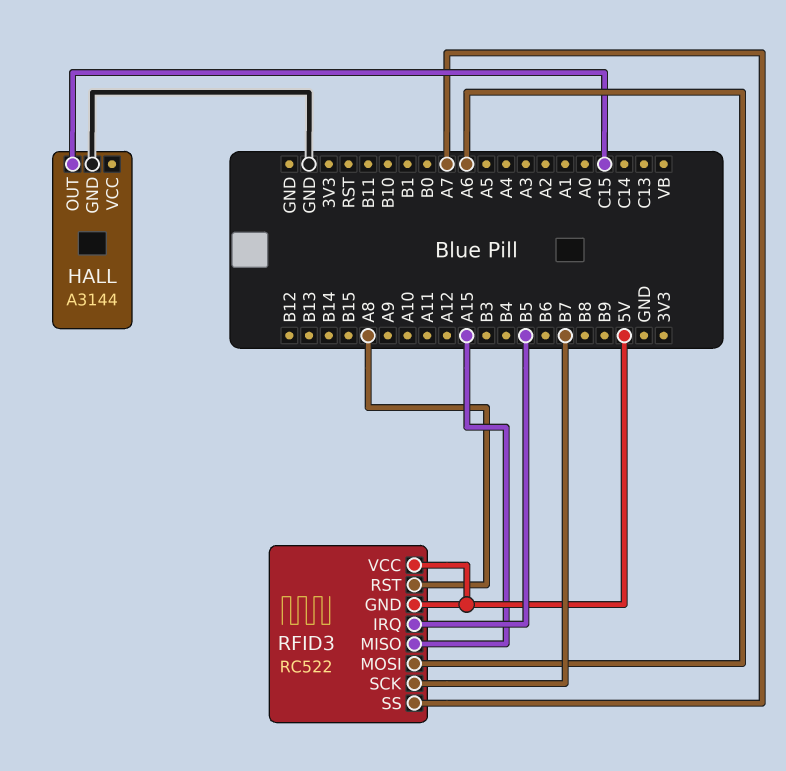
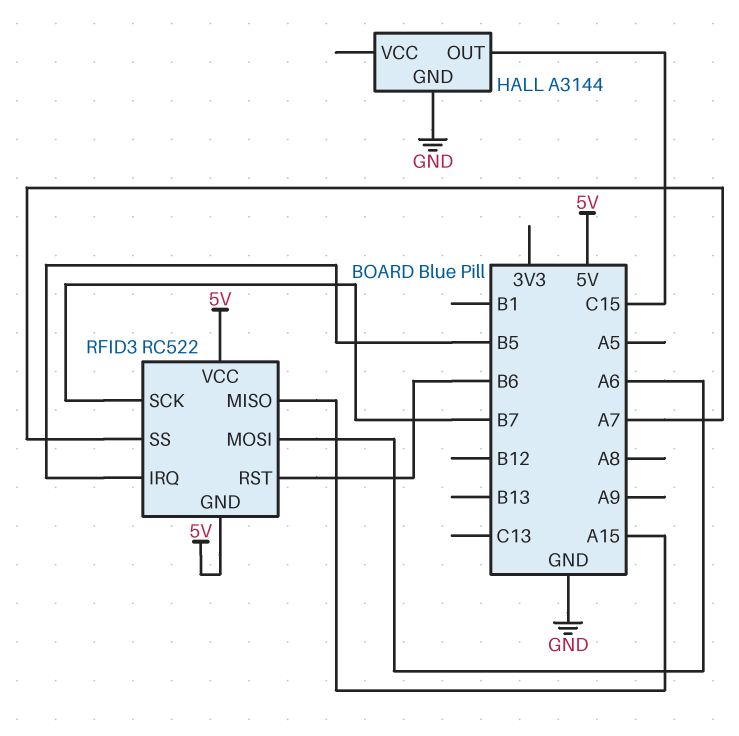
RFID3 pin RST: A8 -> B6

